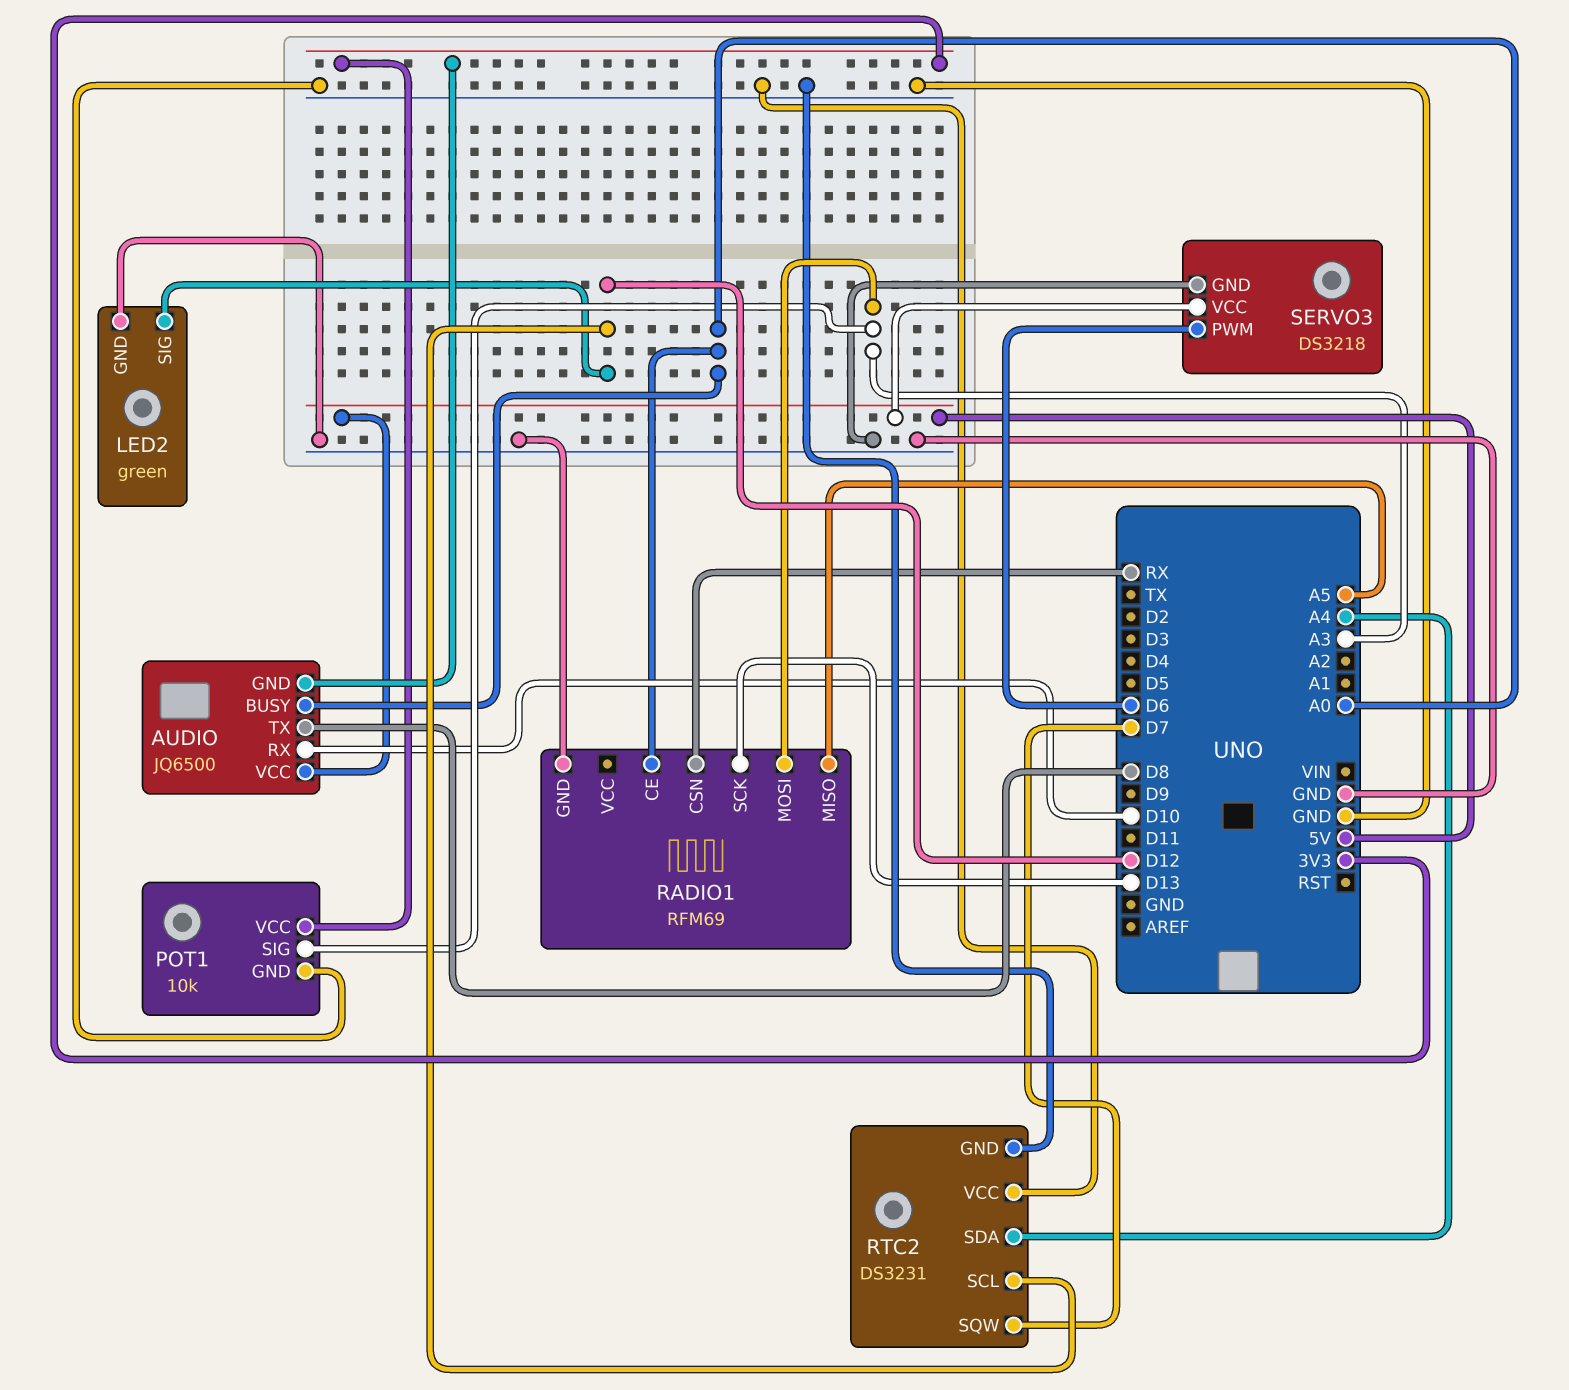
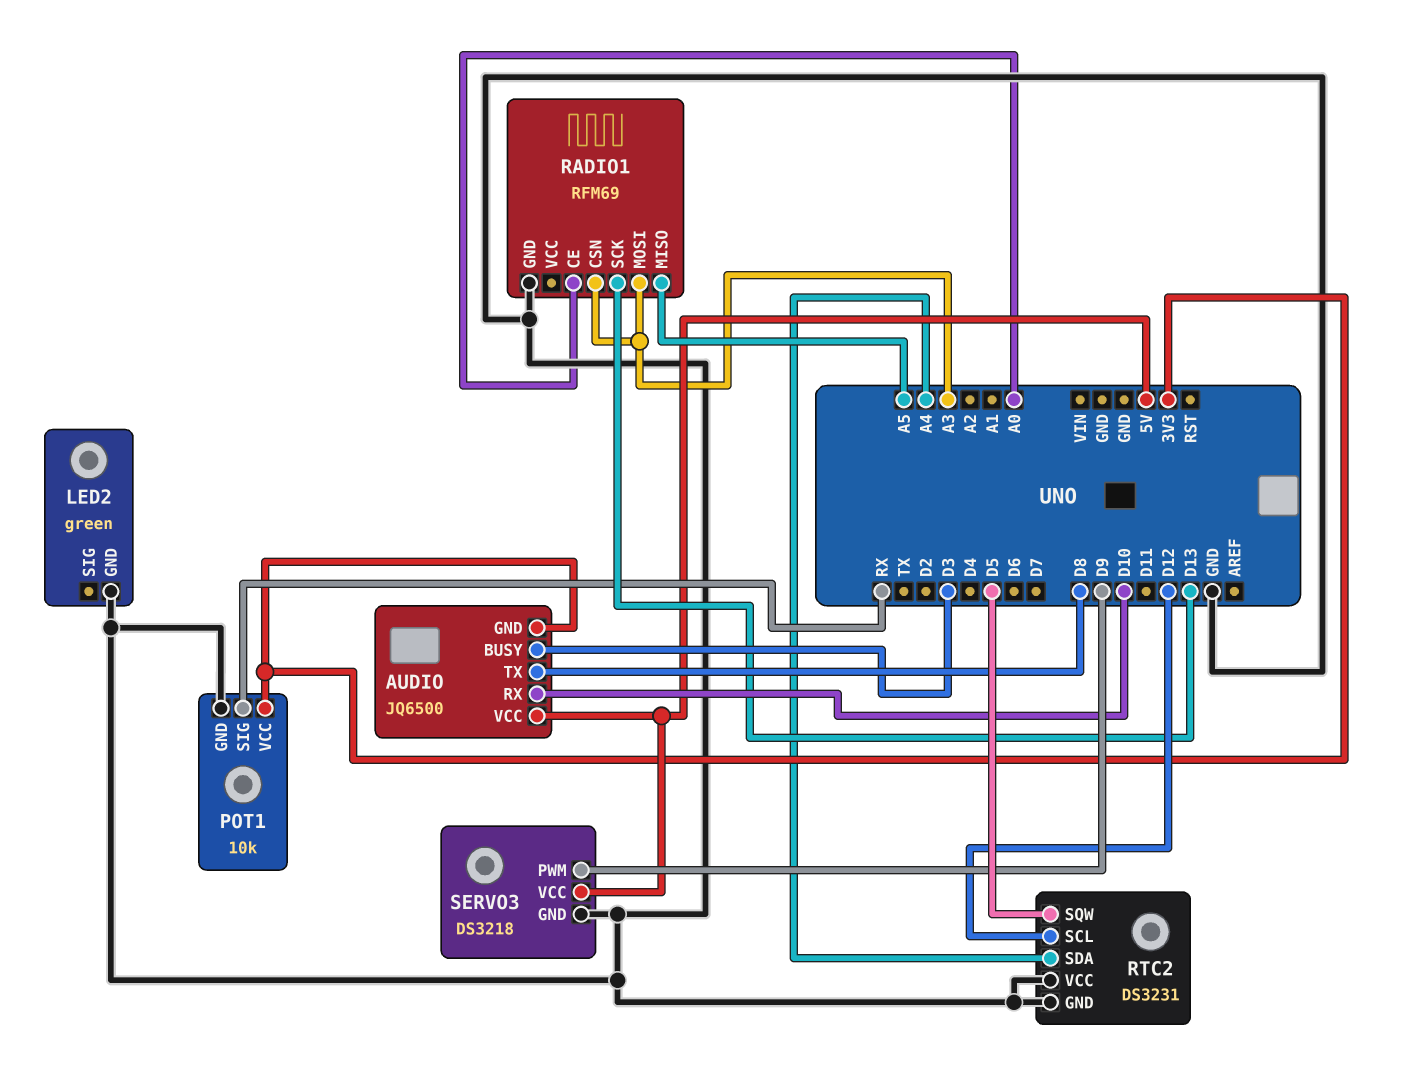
AUDIO pin BUSY: A0 -> D3
LED2 pin SIG: D12 -> none
POT1 pin SIG: A3 -> RX
RADIO1 pin CSN: RX -> A3
RTC2 pin SQW: D7 -> D5
SERVO3 pin PWM: D6 -> D9

